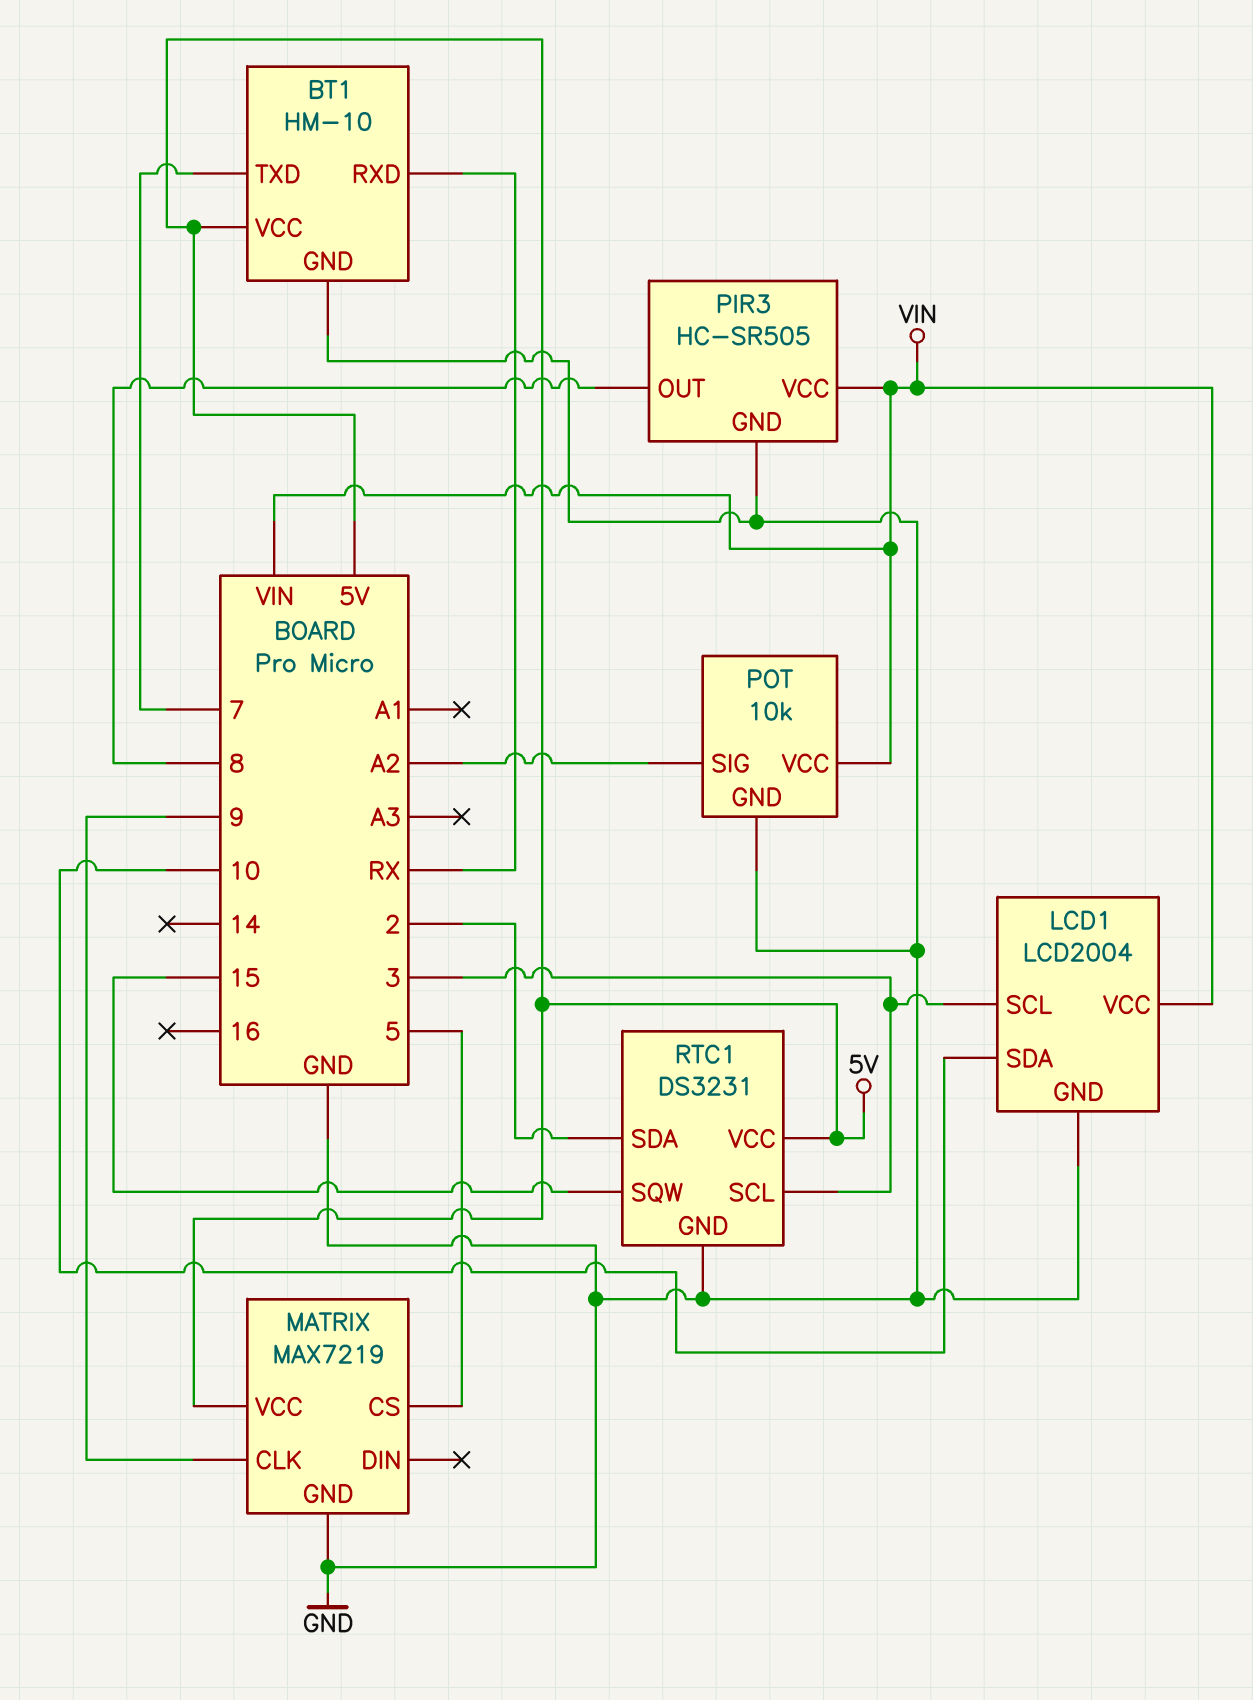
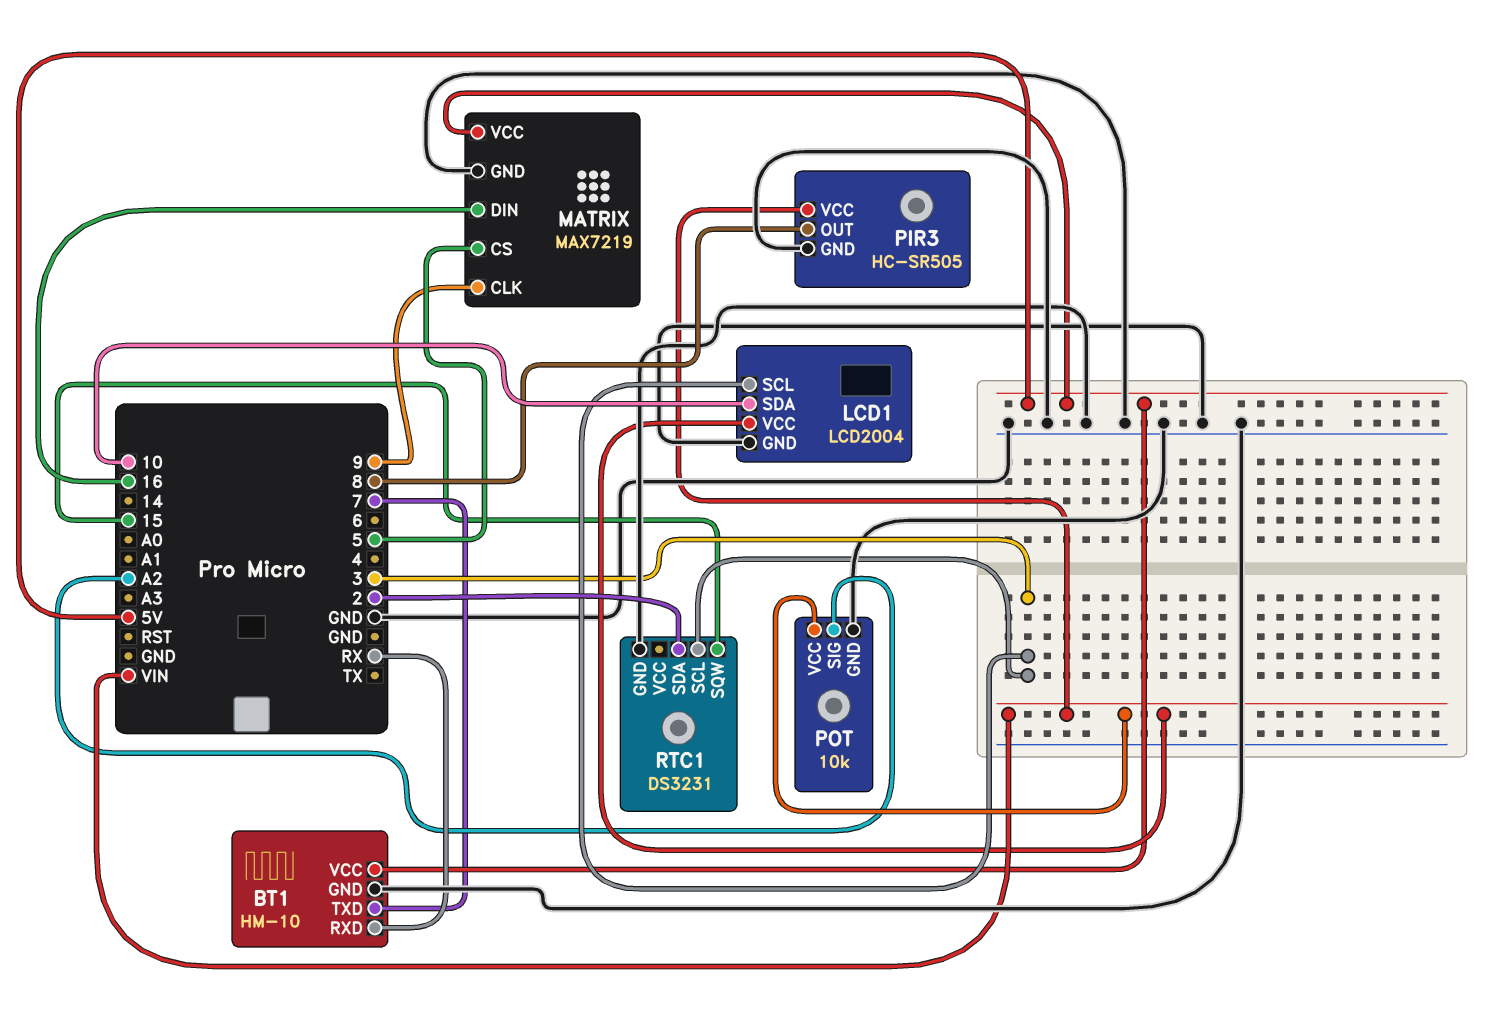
MATRIX pin DIN: none -> 16
RTC1 pin VCC: 5V -> none

